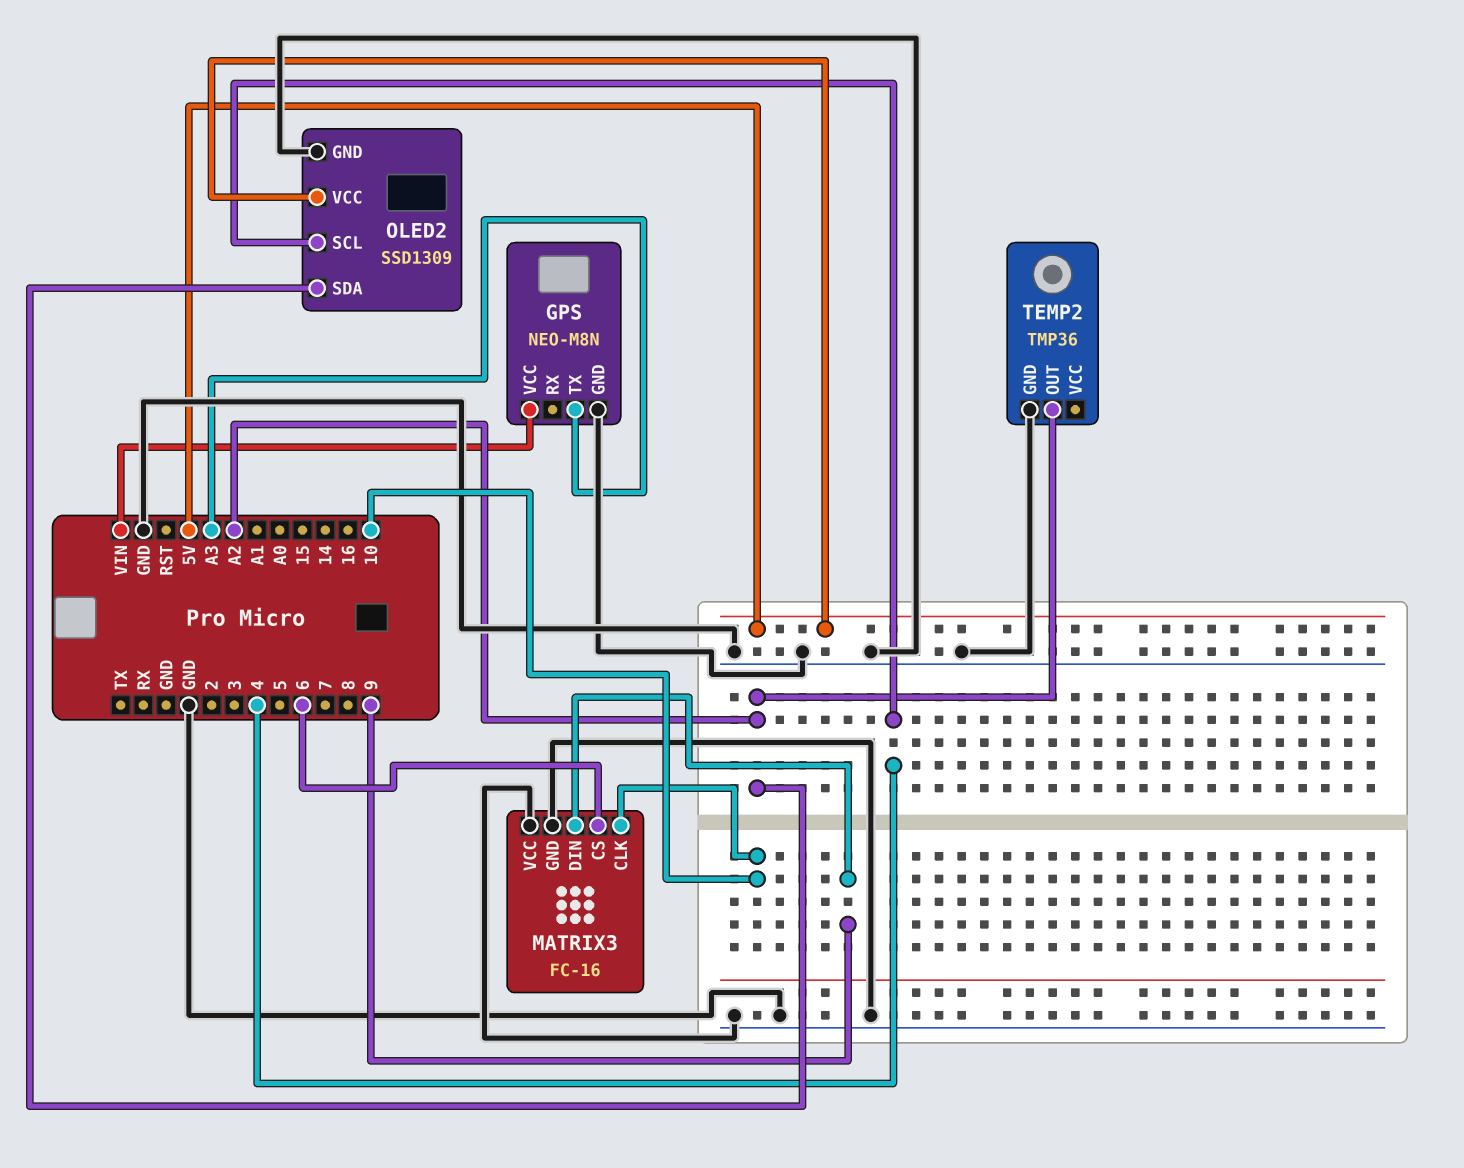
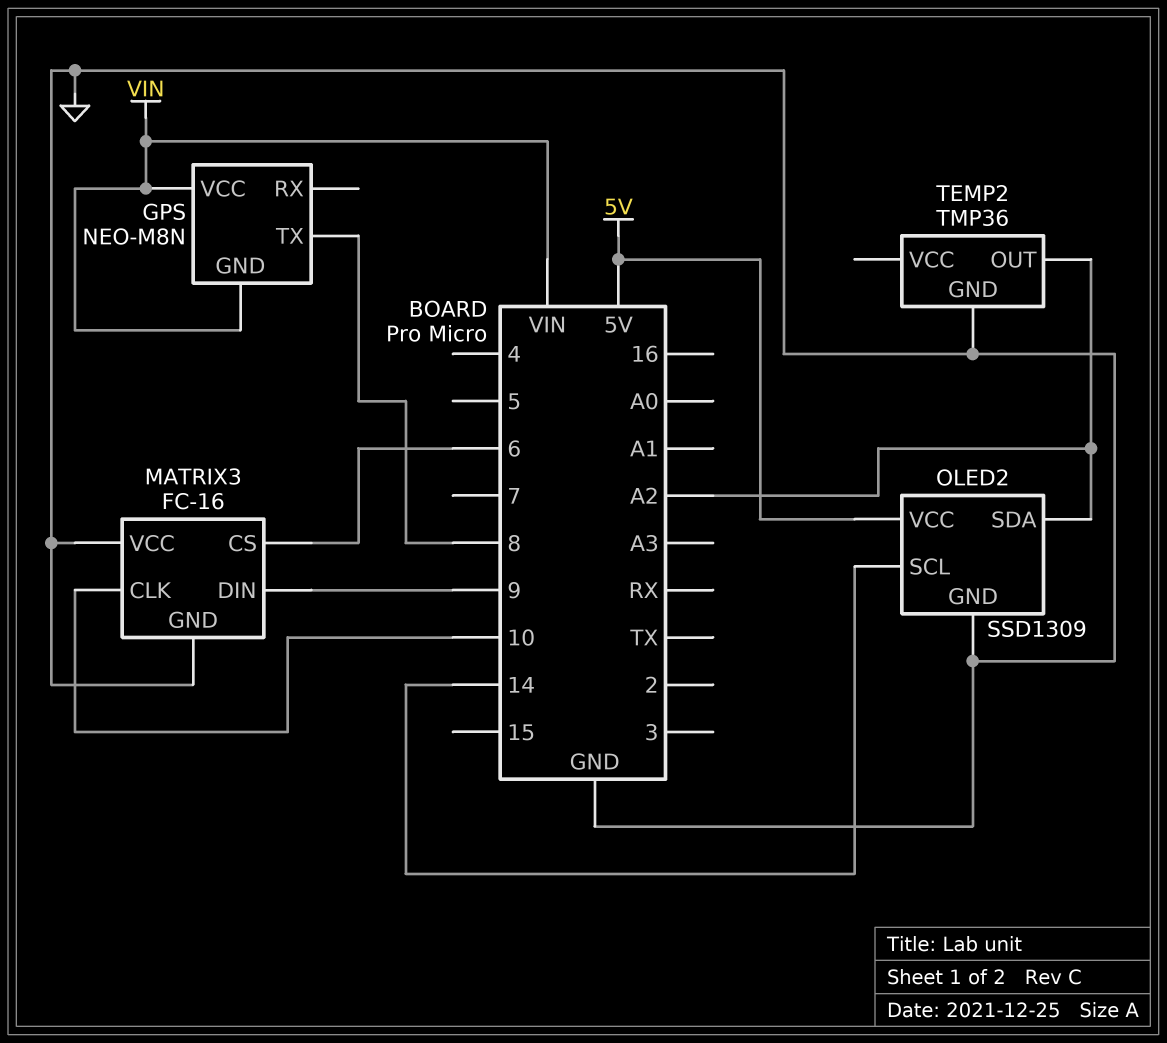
GPS pin GND: GND -> VIN
GPS pin TX: A3 -> 8
OLED2 pin SCL: 4 -> 14

